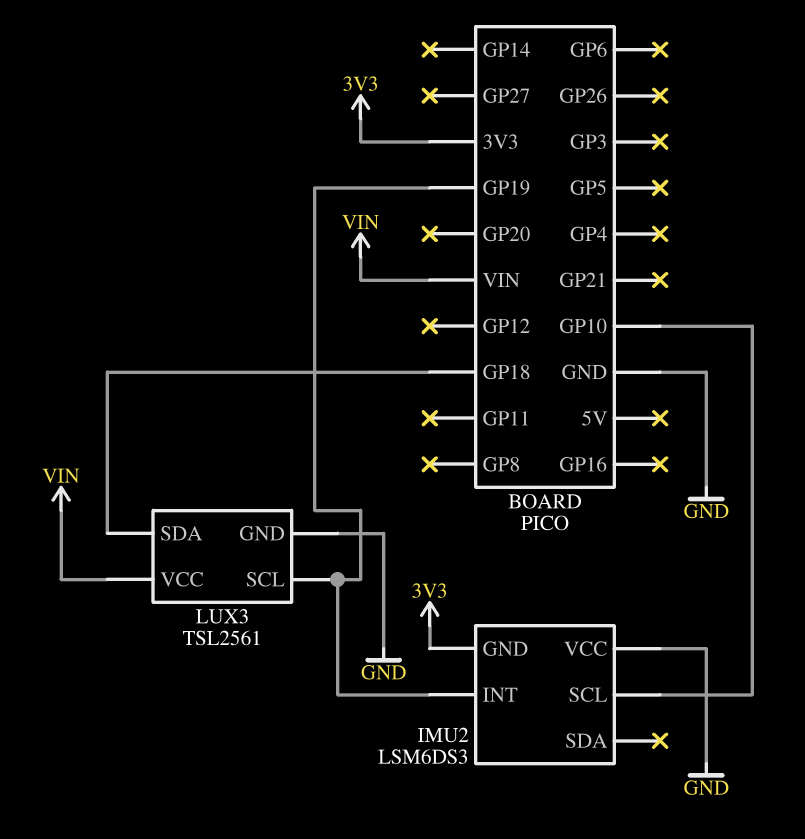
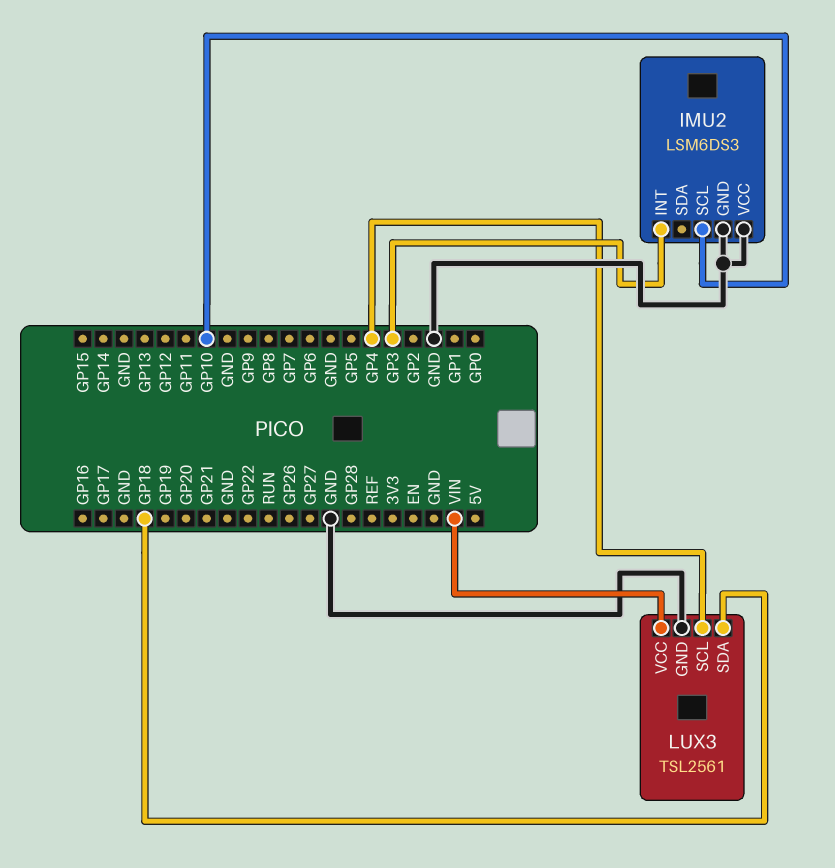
IMU2 pin GND: 3V3 -> GND
IMU2 pin INT: GP19 -> GP3
LUX3 pin SCL: GP19 -> GP4

